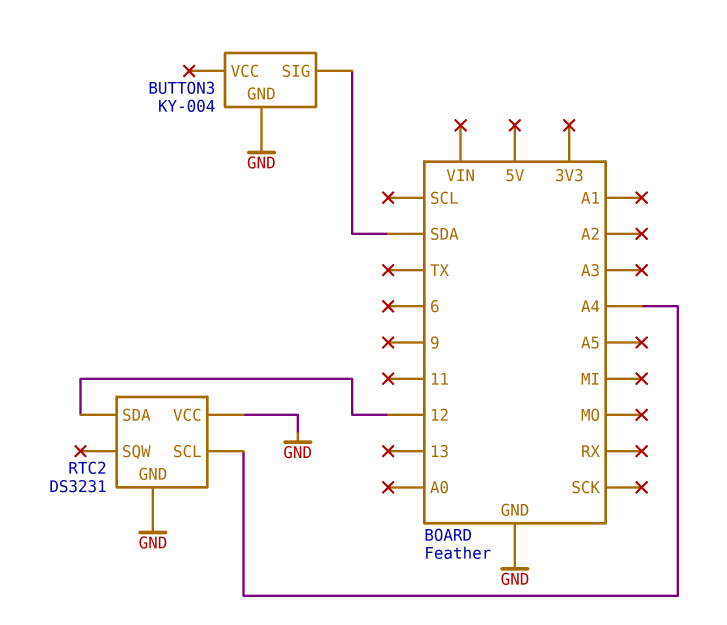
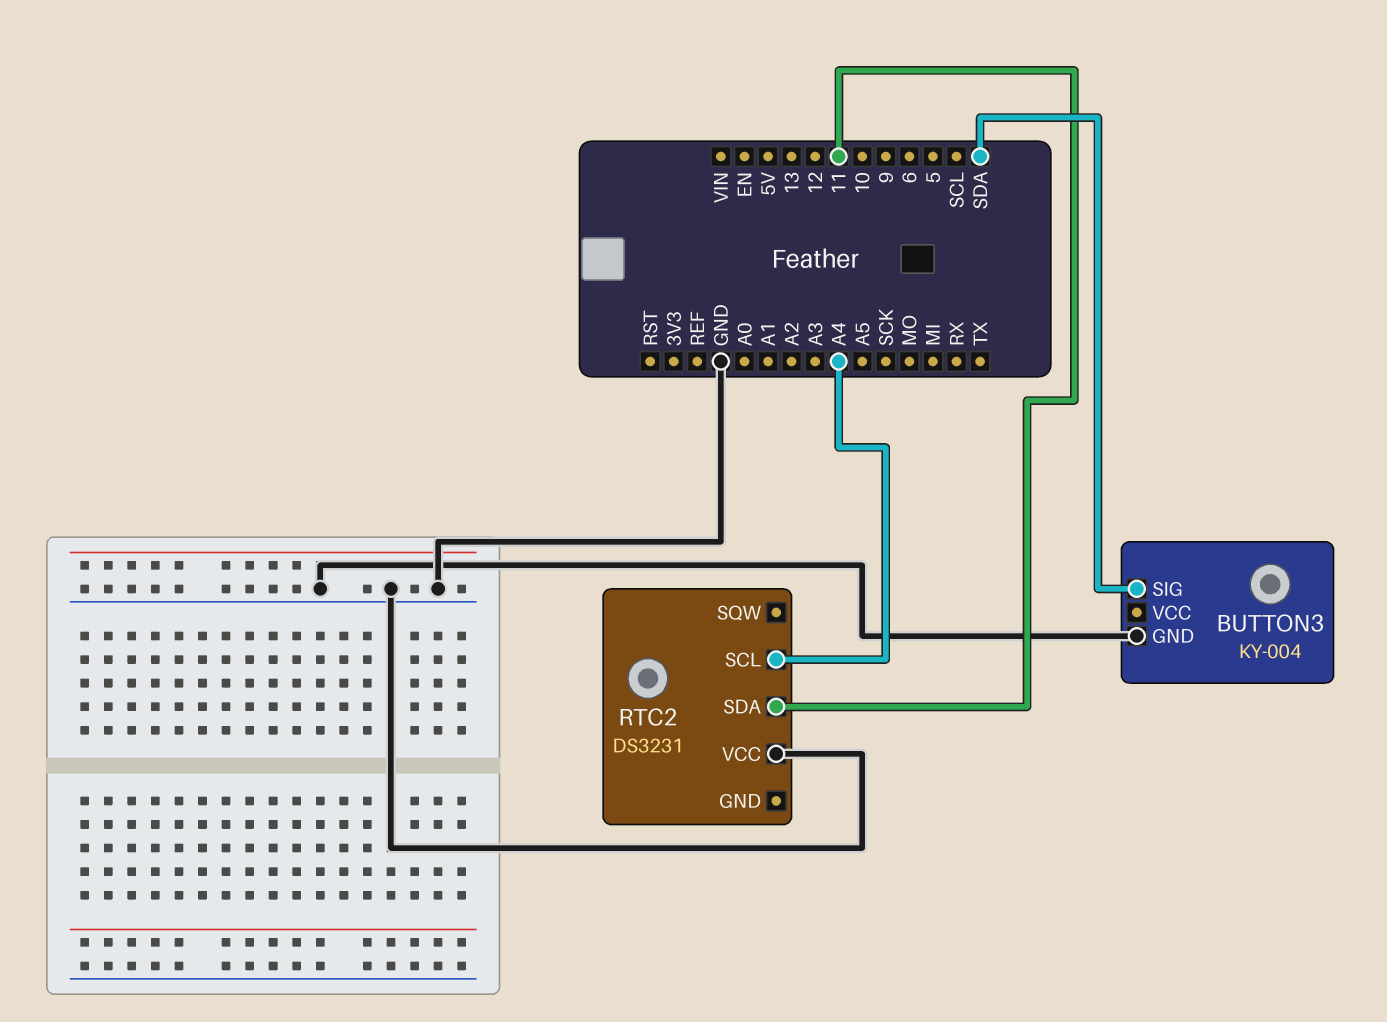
RTC2 pin GND: GND -> none
RTC2 pin SDA: 12 -> 11

